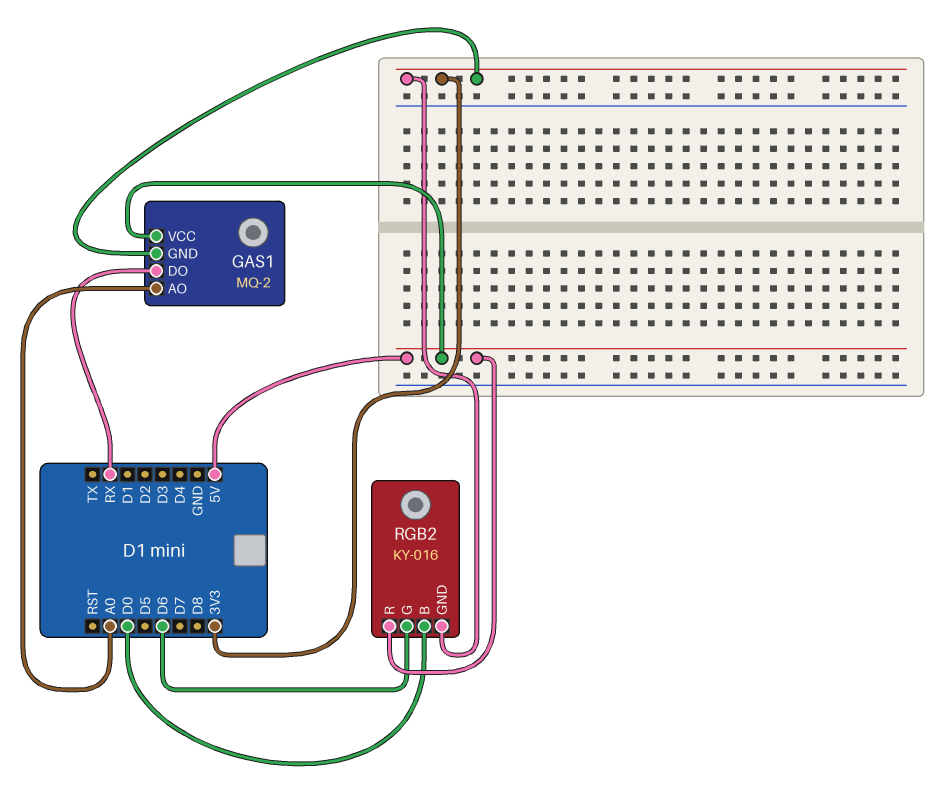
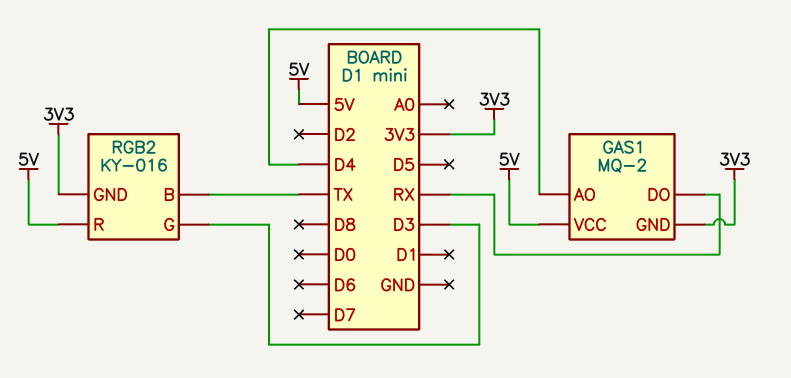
GAS1 pin AO: A0 -> D4
RGB2 pin B: D0 -> TX
RGB2 pin G: D6 -> D3

